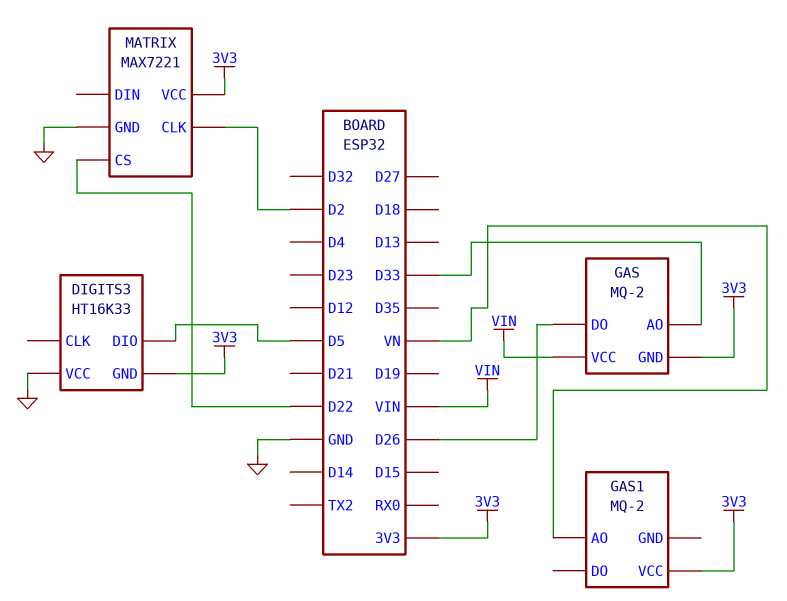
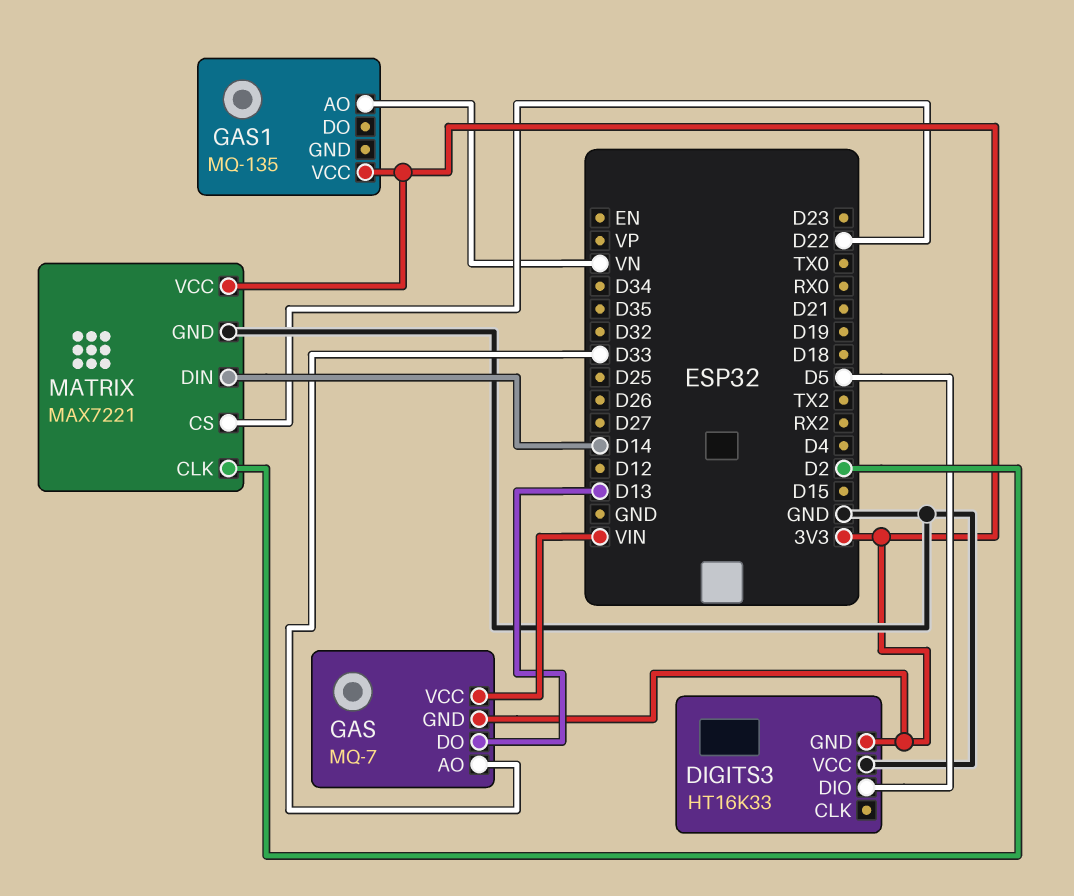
GAS: MQ-2 -> MQ-7
GAS pin DO: D26 -> D13
GAS1: MQ-2 -> MQ-135
MATRIX pin DIN: none -> D14

